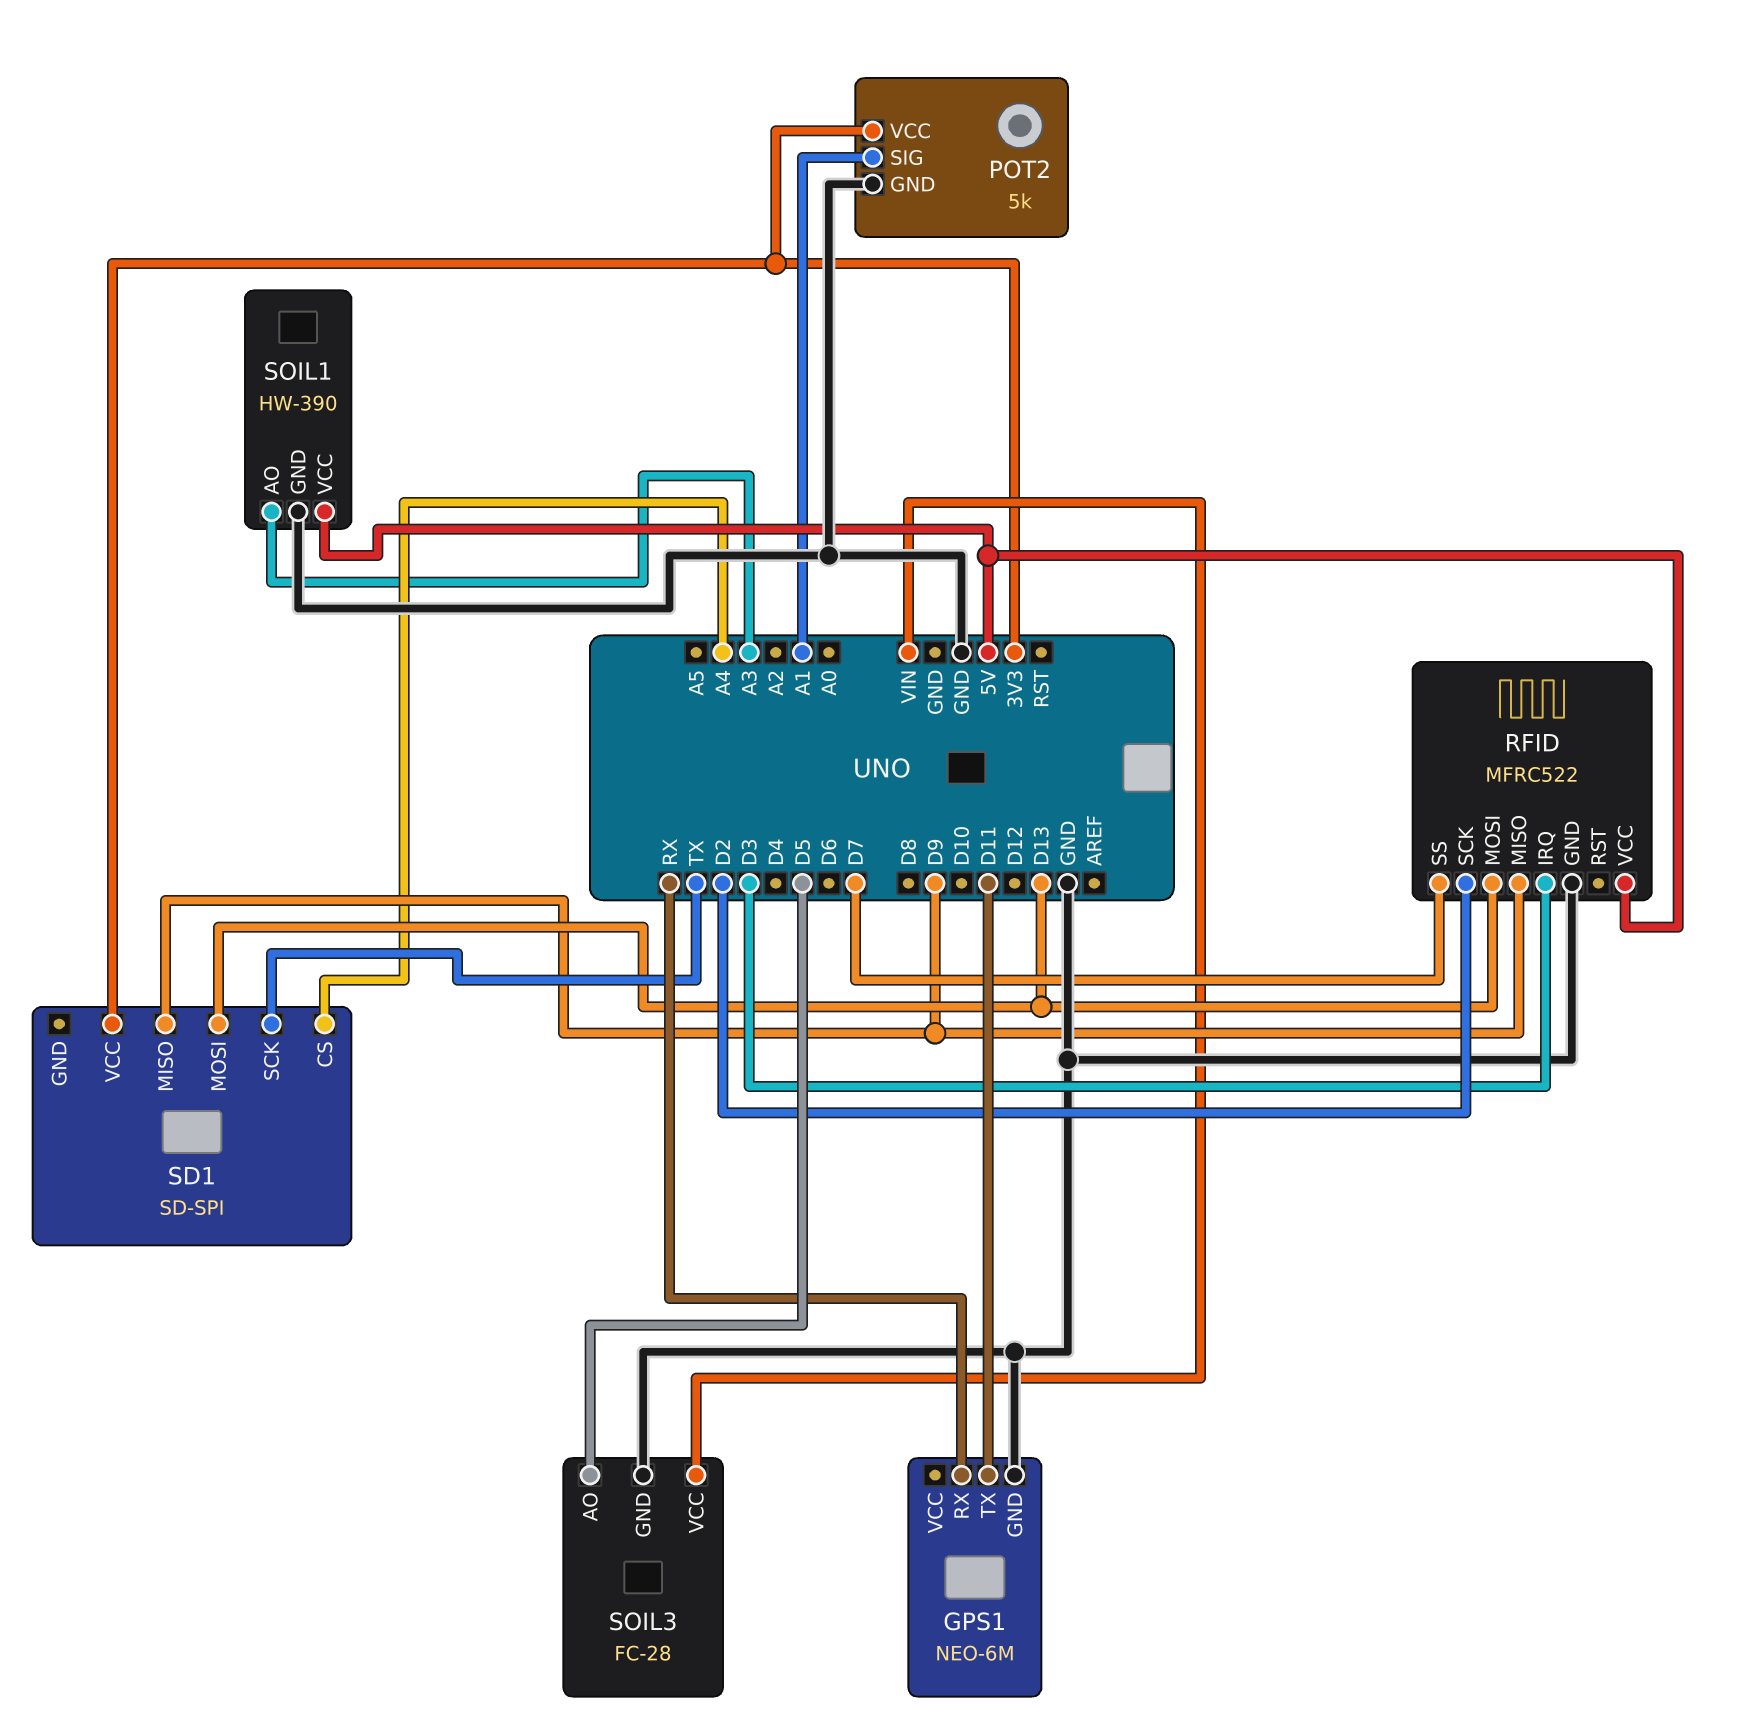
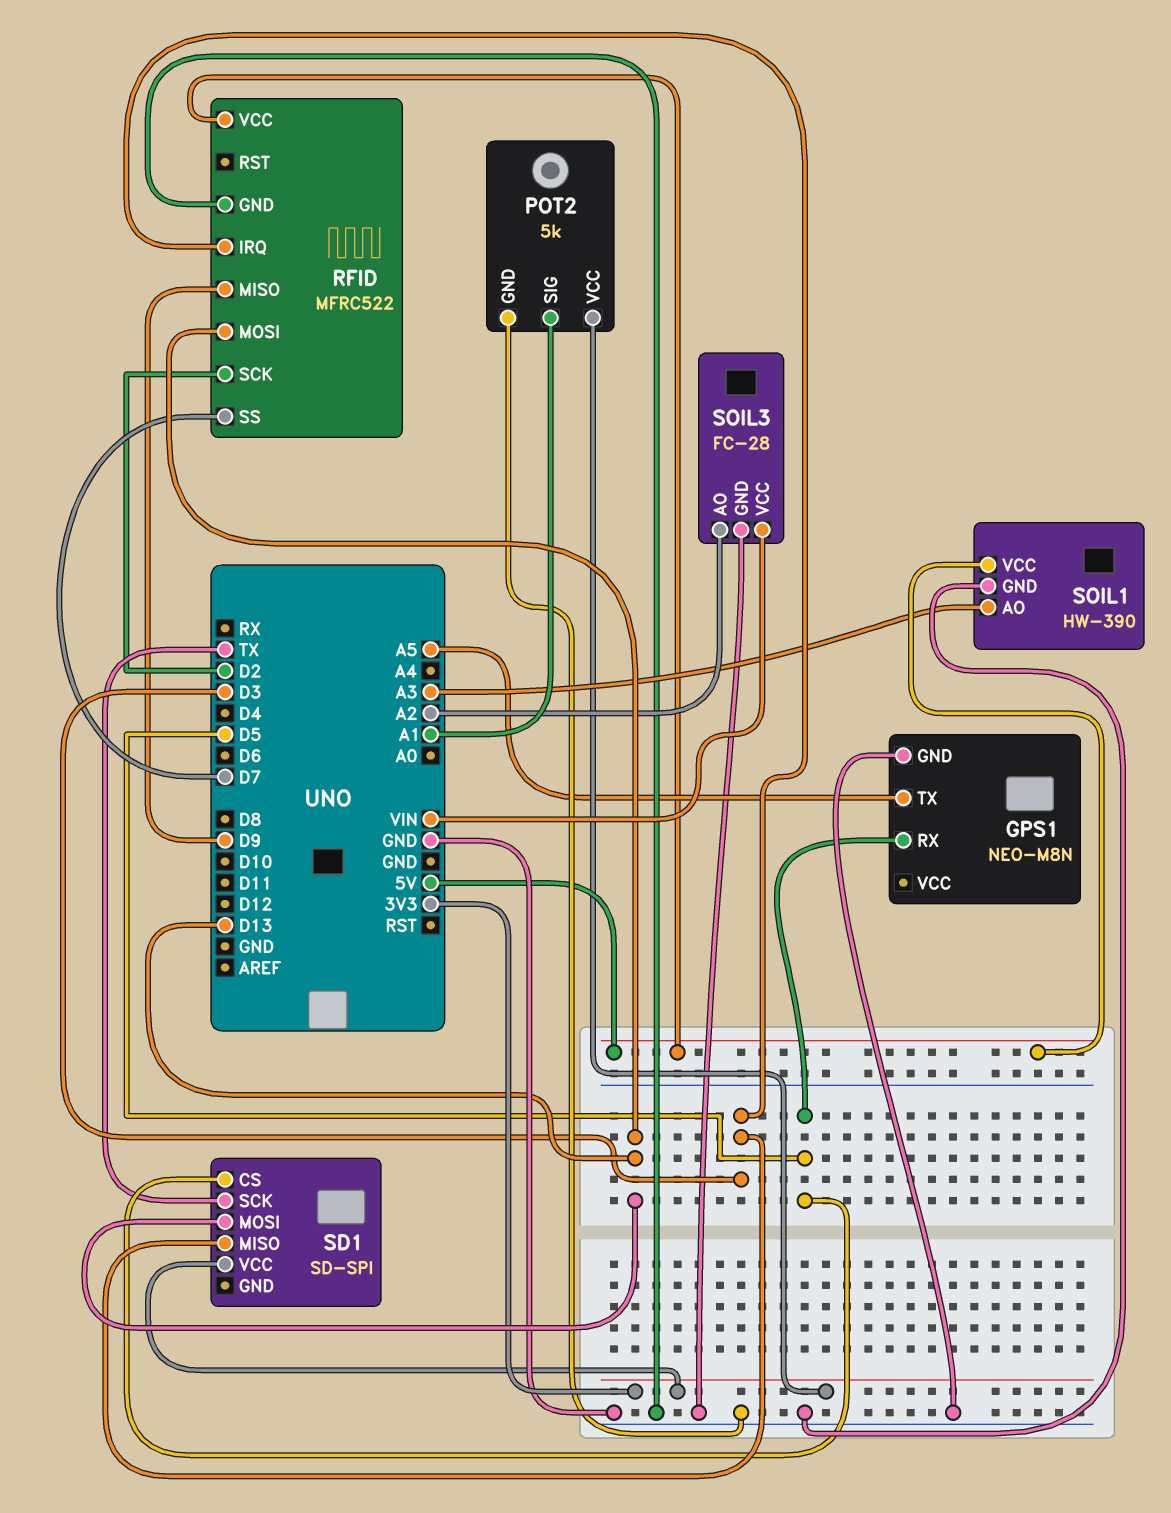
GPS1: NEO-6M -> NEO-M8N
GPS1 pin RX: RX -> D5
GPS1 pin TX: D11 -> A5
SD1 pin CS: A4 -> D5
SD1 pin MISO: D9 -> D3
SOIL3 pin AO: D5 -> A2

